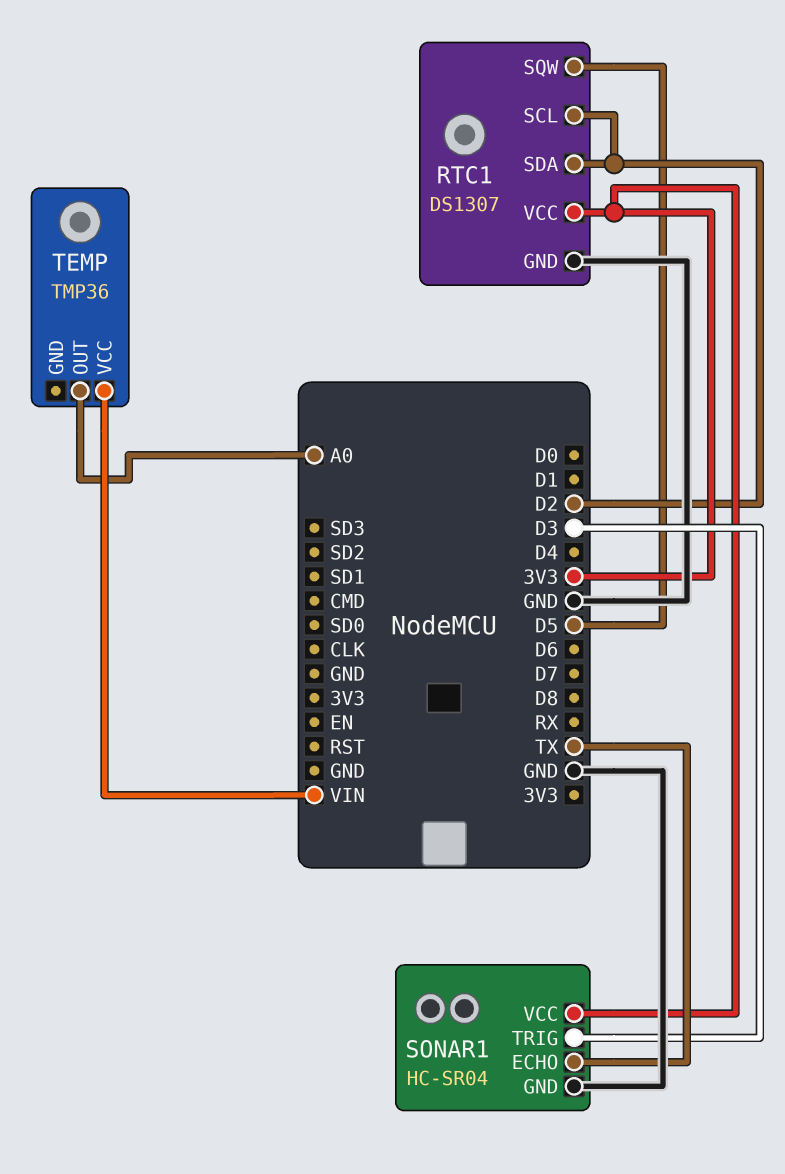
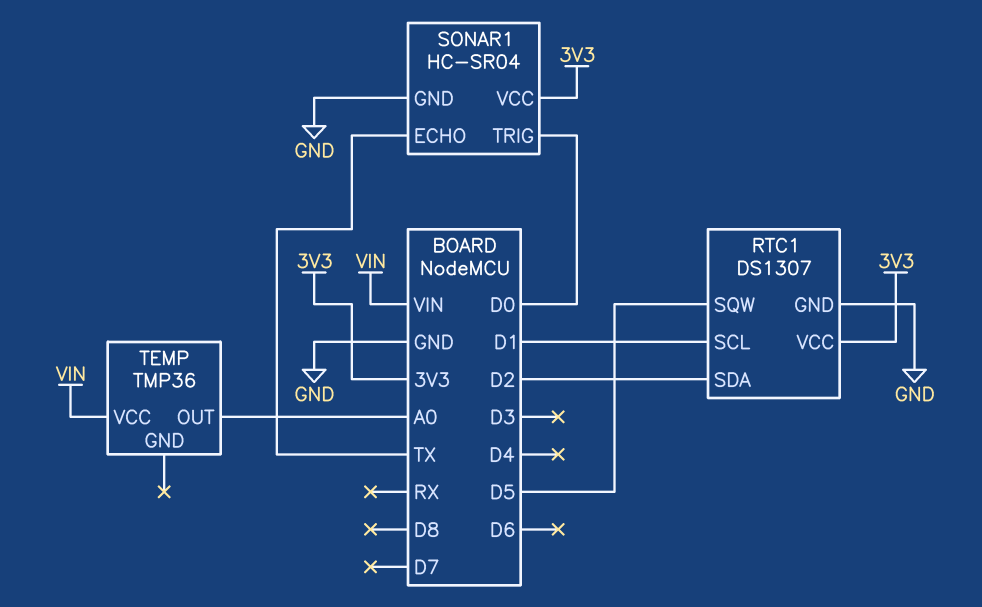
RTC1 pin SCL: D2 -> D1
SONAR1 pin TRIG: D3 -> D0

